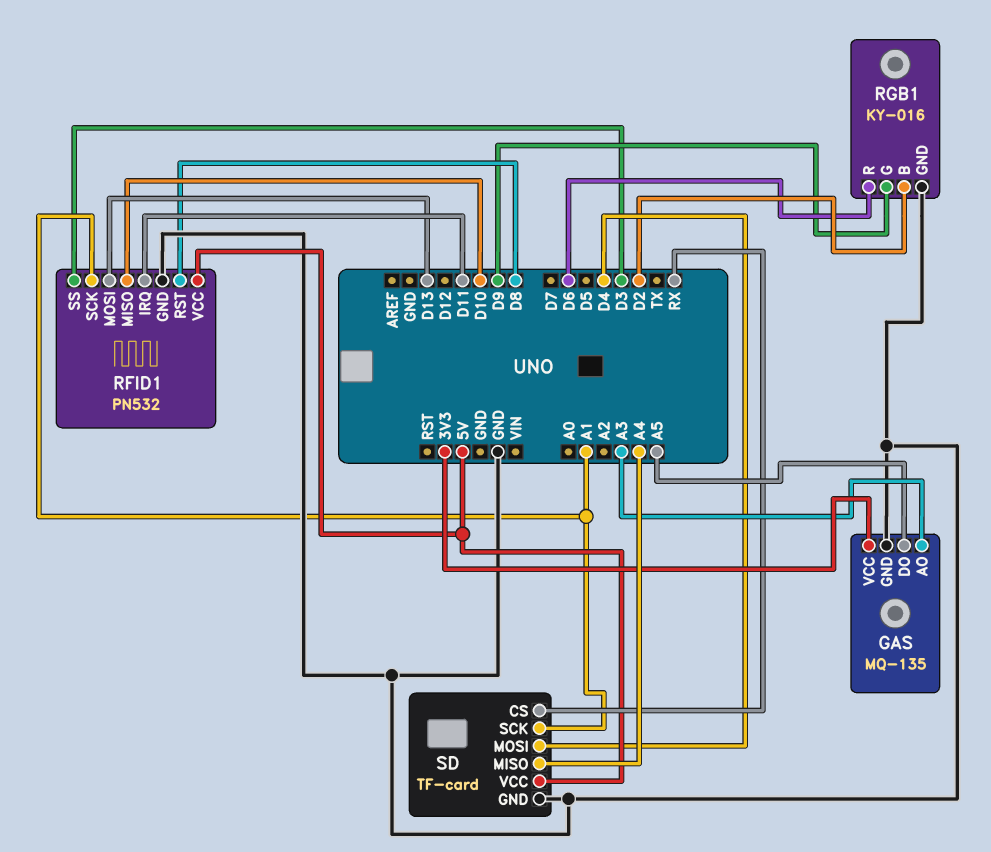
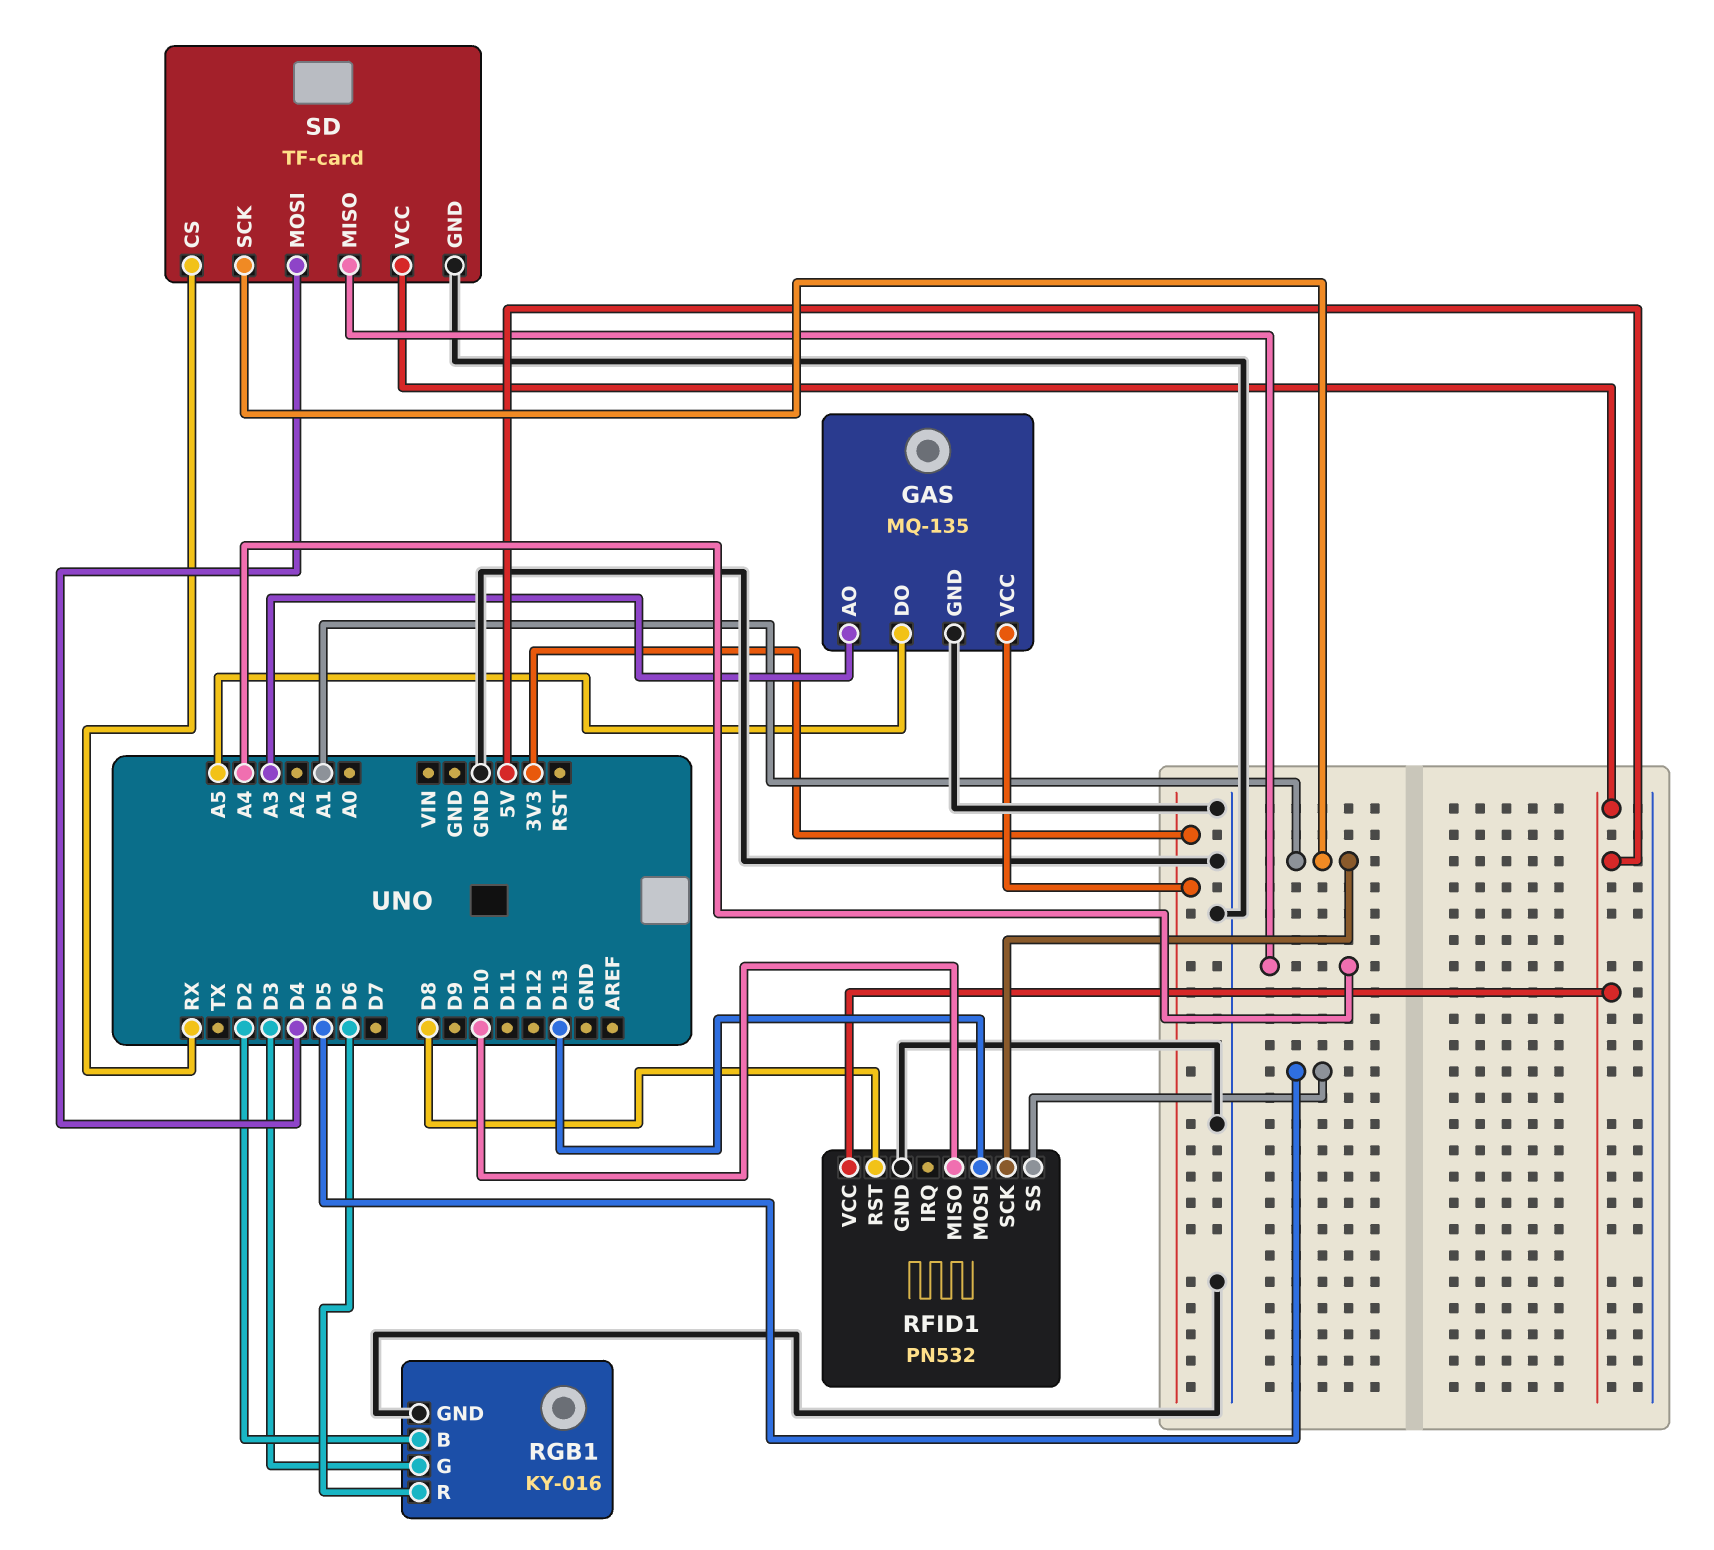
RFID1 pin IRQ: D11 -> none
RFID1 pin SS: D3 -> D5
RGB1 pin G: D9 -> D3

